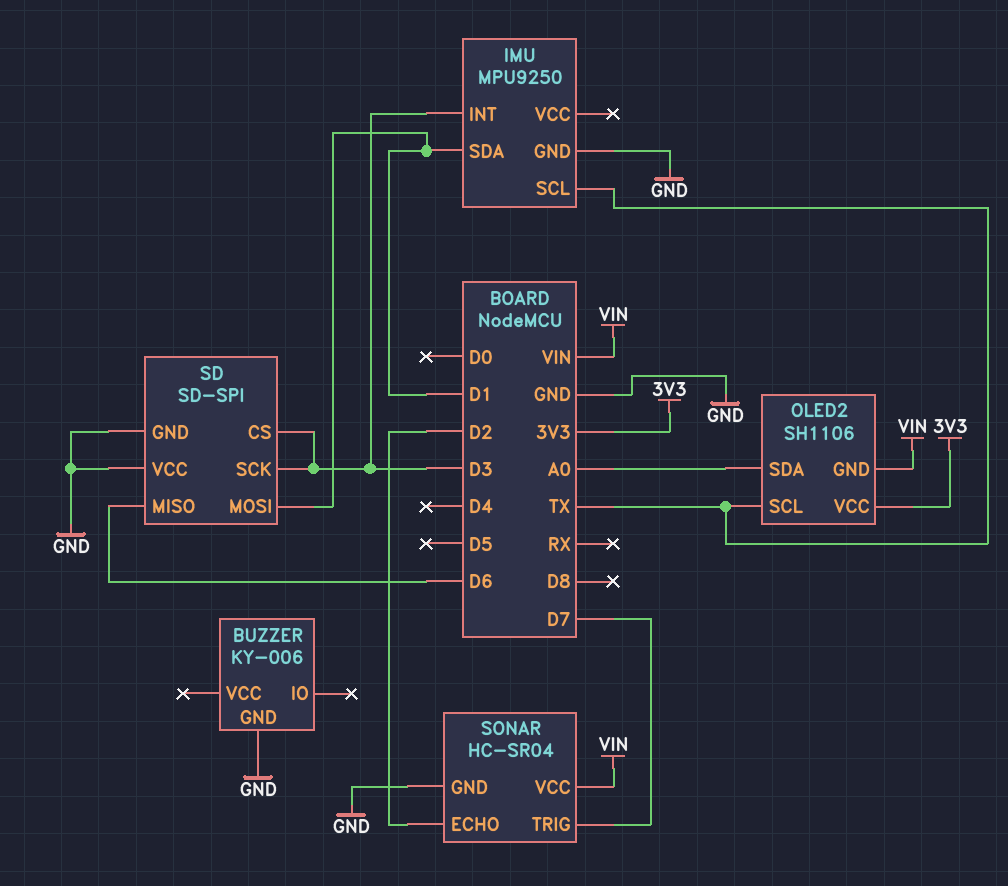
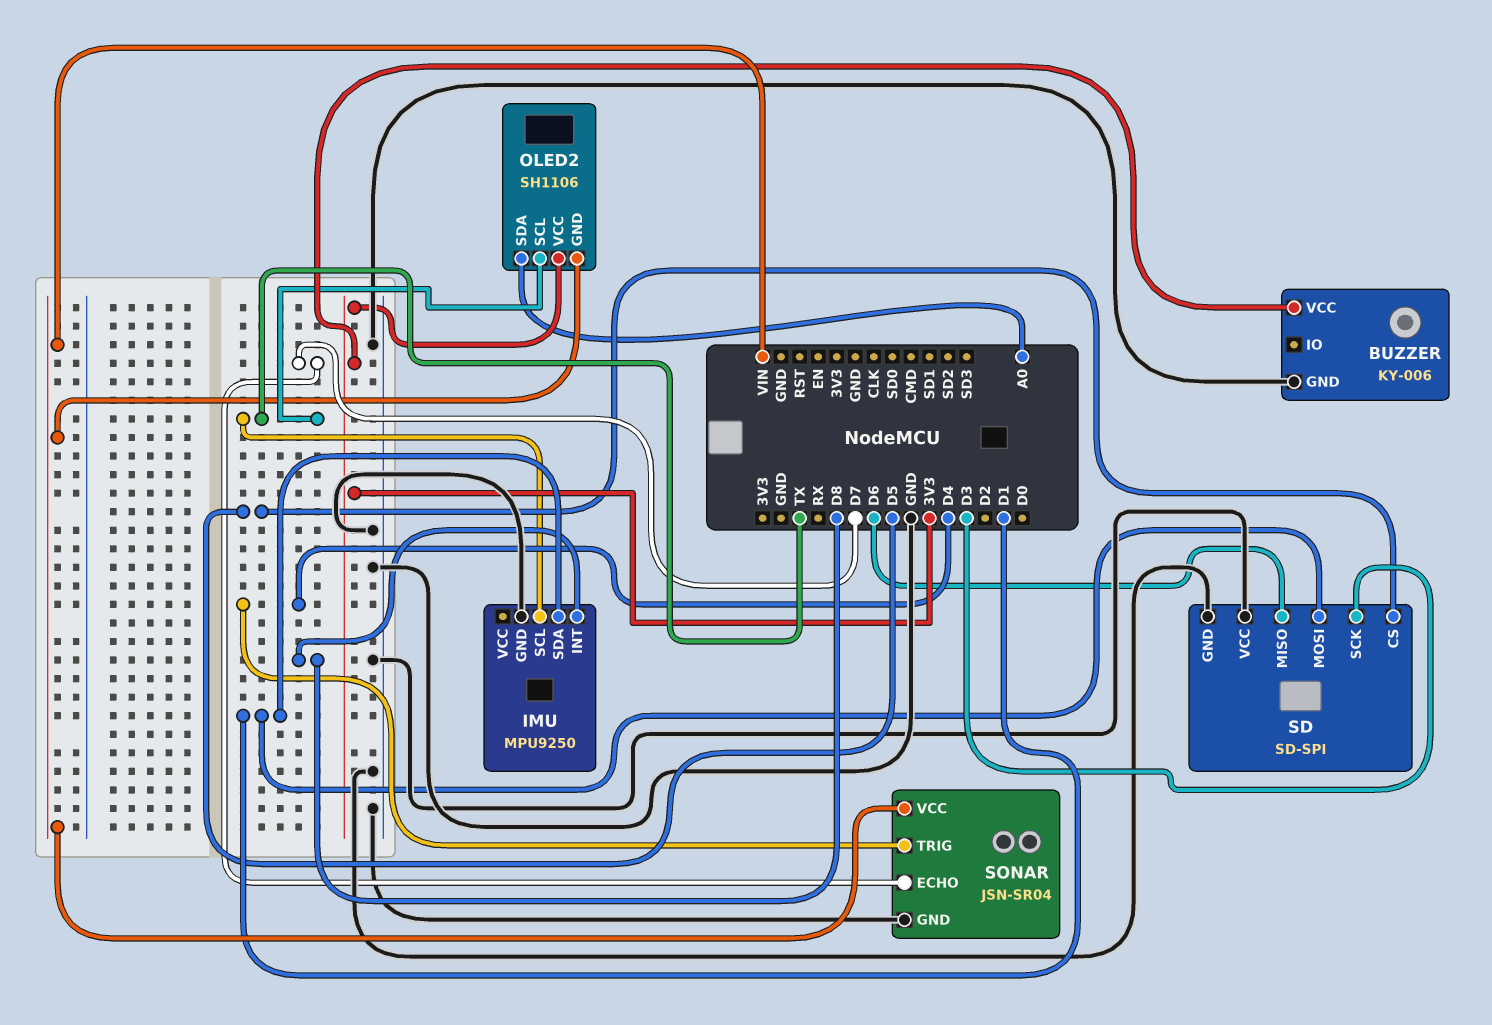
BUZZER pin VCC: none -> 3V3
IMU pin INT: D3 -> D8
SD pin CS: D3 -> D5
SONAR: HC-SR04 -> JSN-SR04
SONAR pin ECHO: D2 -> D7
SONAR pin TRIG: D7 -> D4

